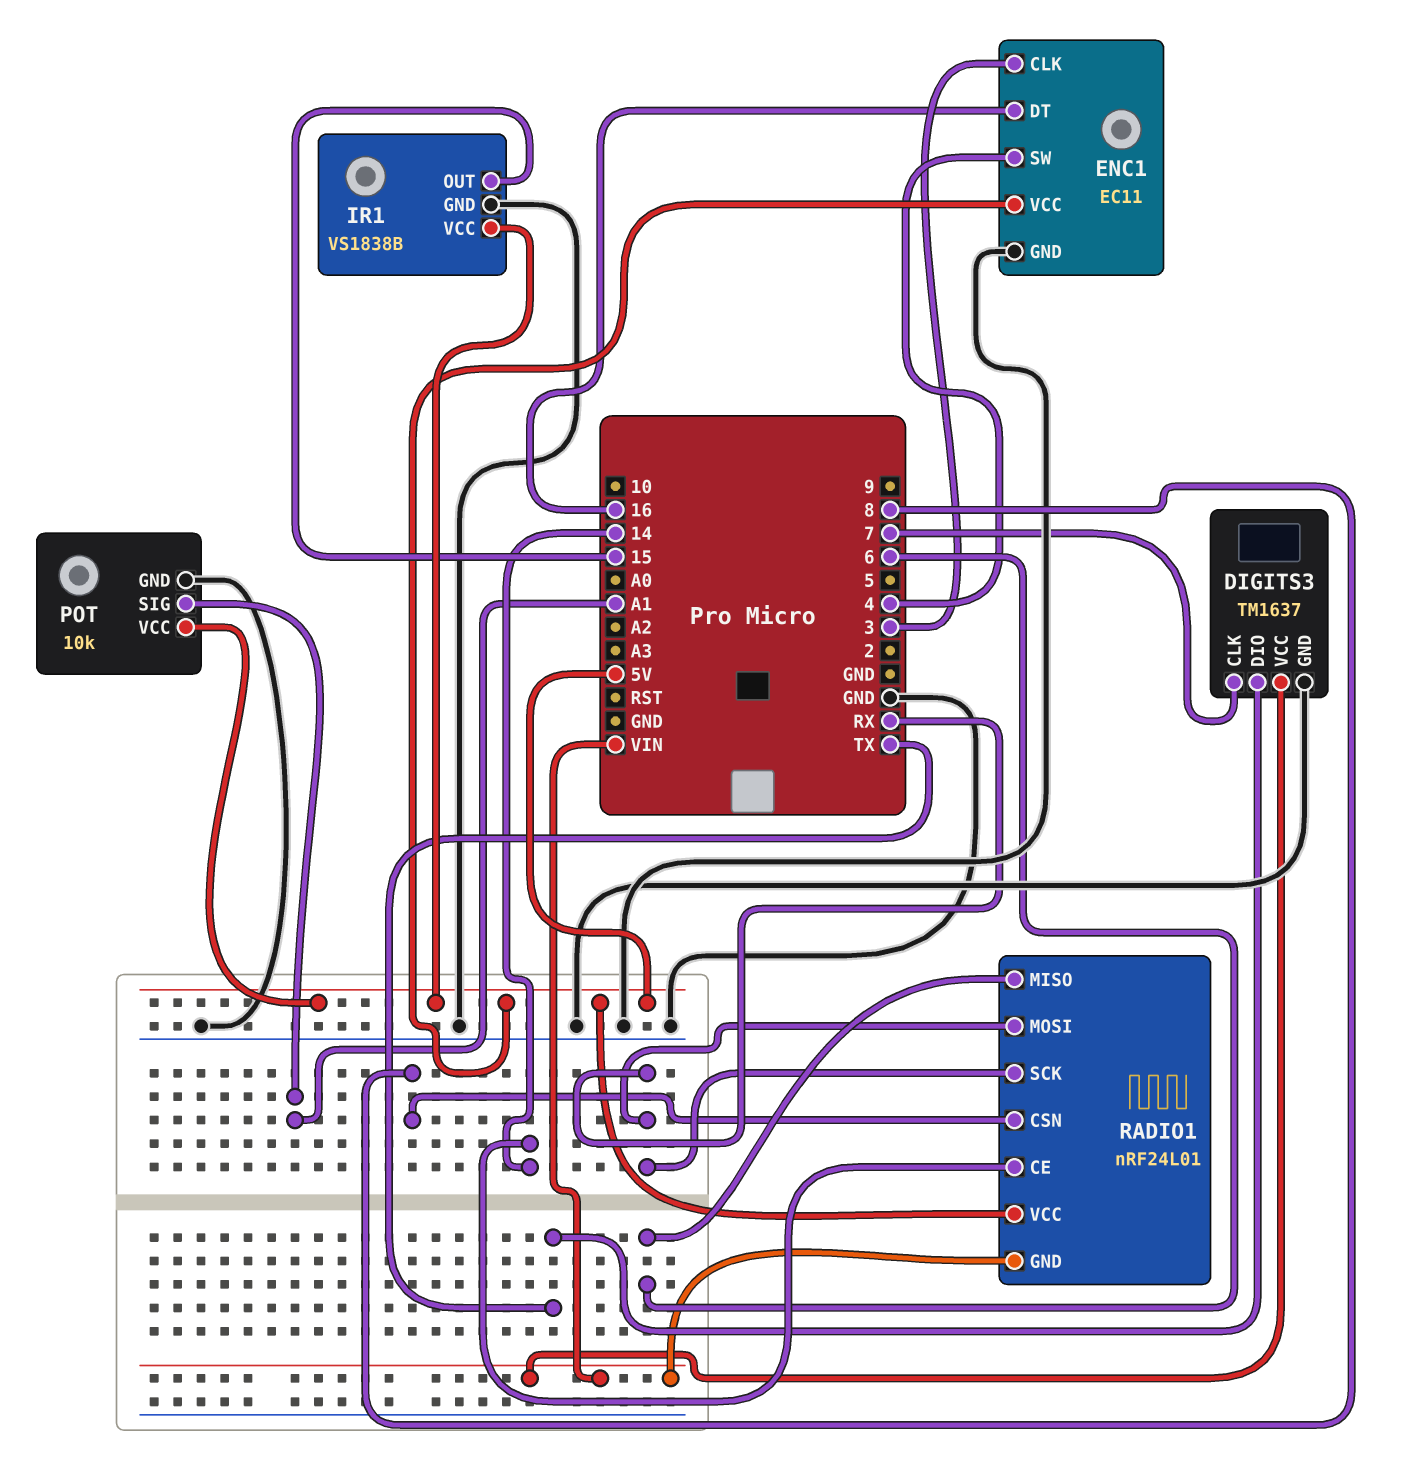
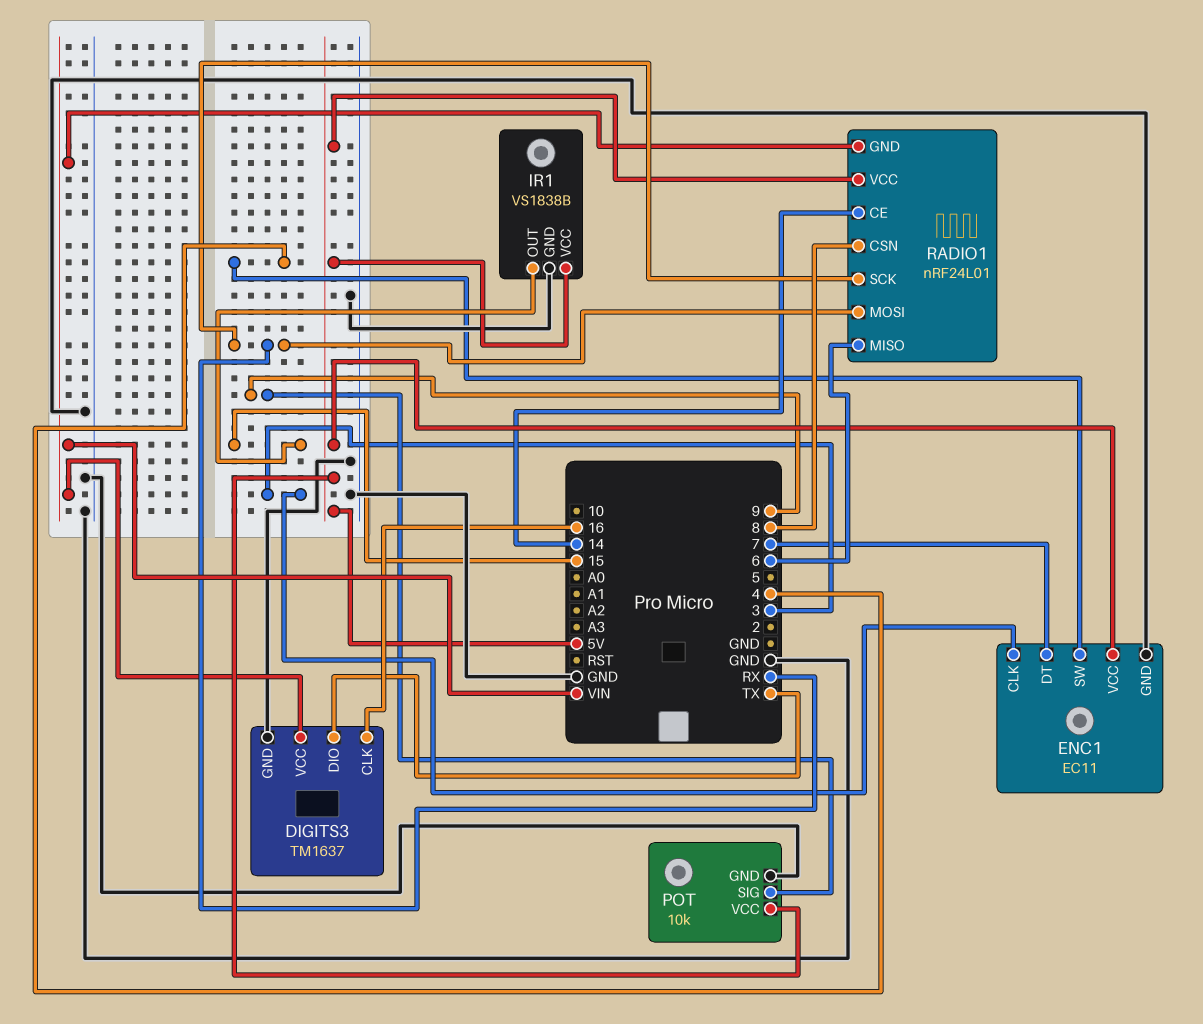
DIGITS3 pin CLK: 7 -> 16
ENC1 pin DT: 16 -> 7
POT pin SIG: A1 -> 9

